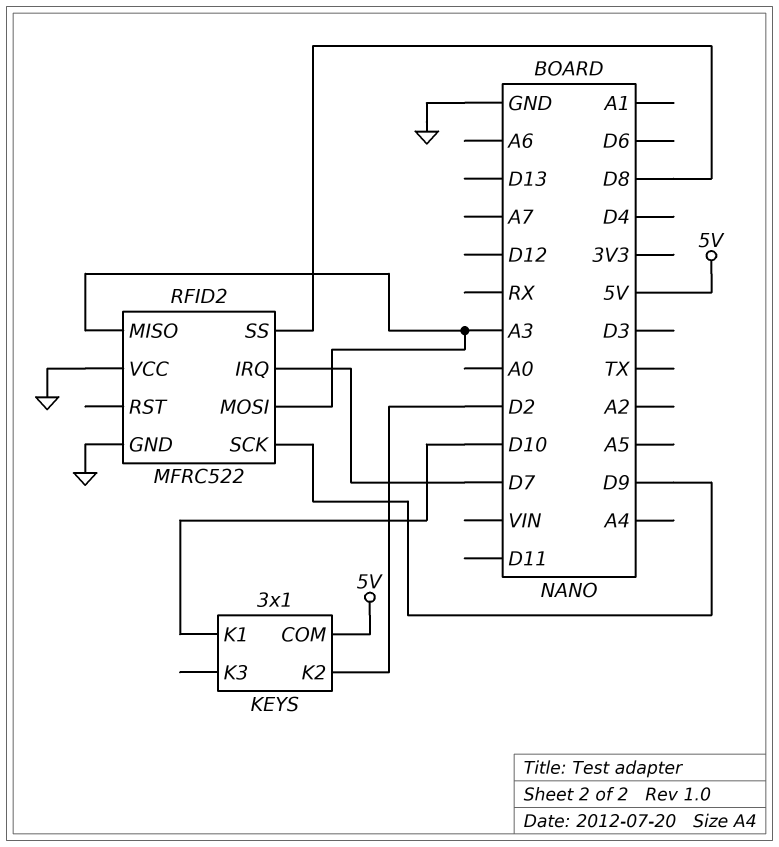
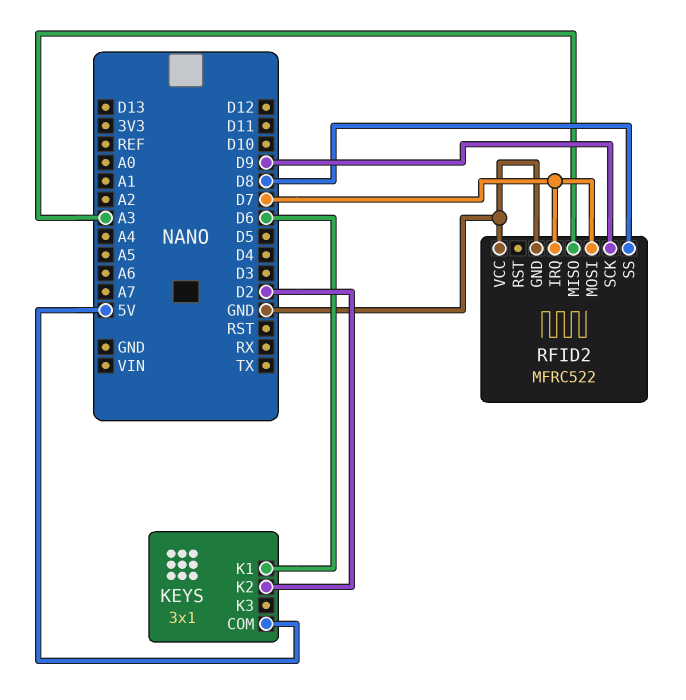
KEYS pin K1: D10 -> D6
RFID2 pin MOSI: A3 -> D7

